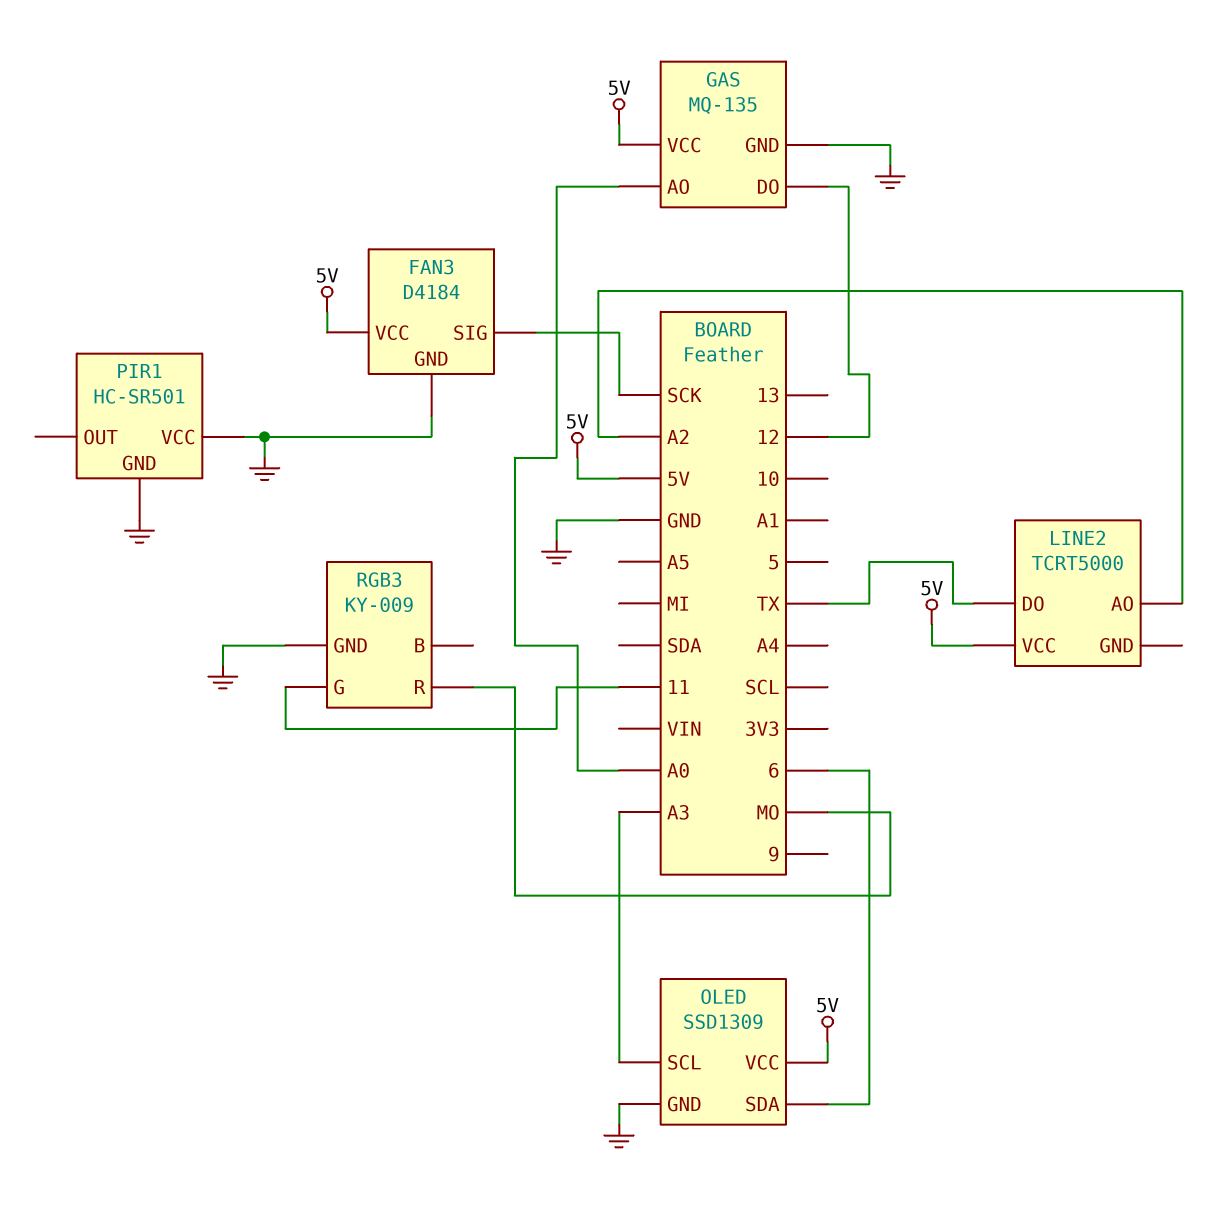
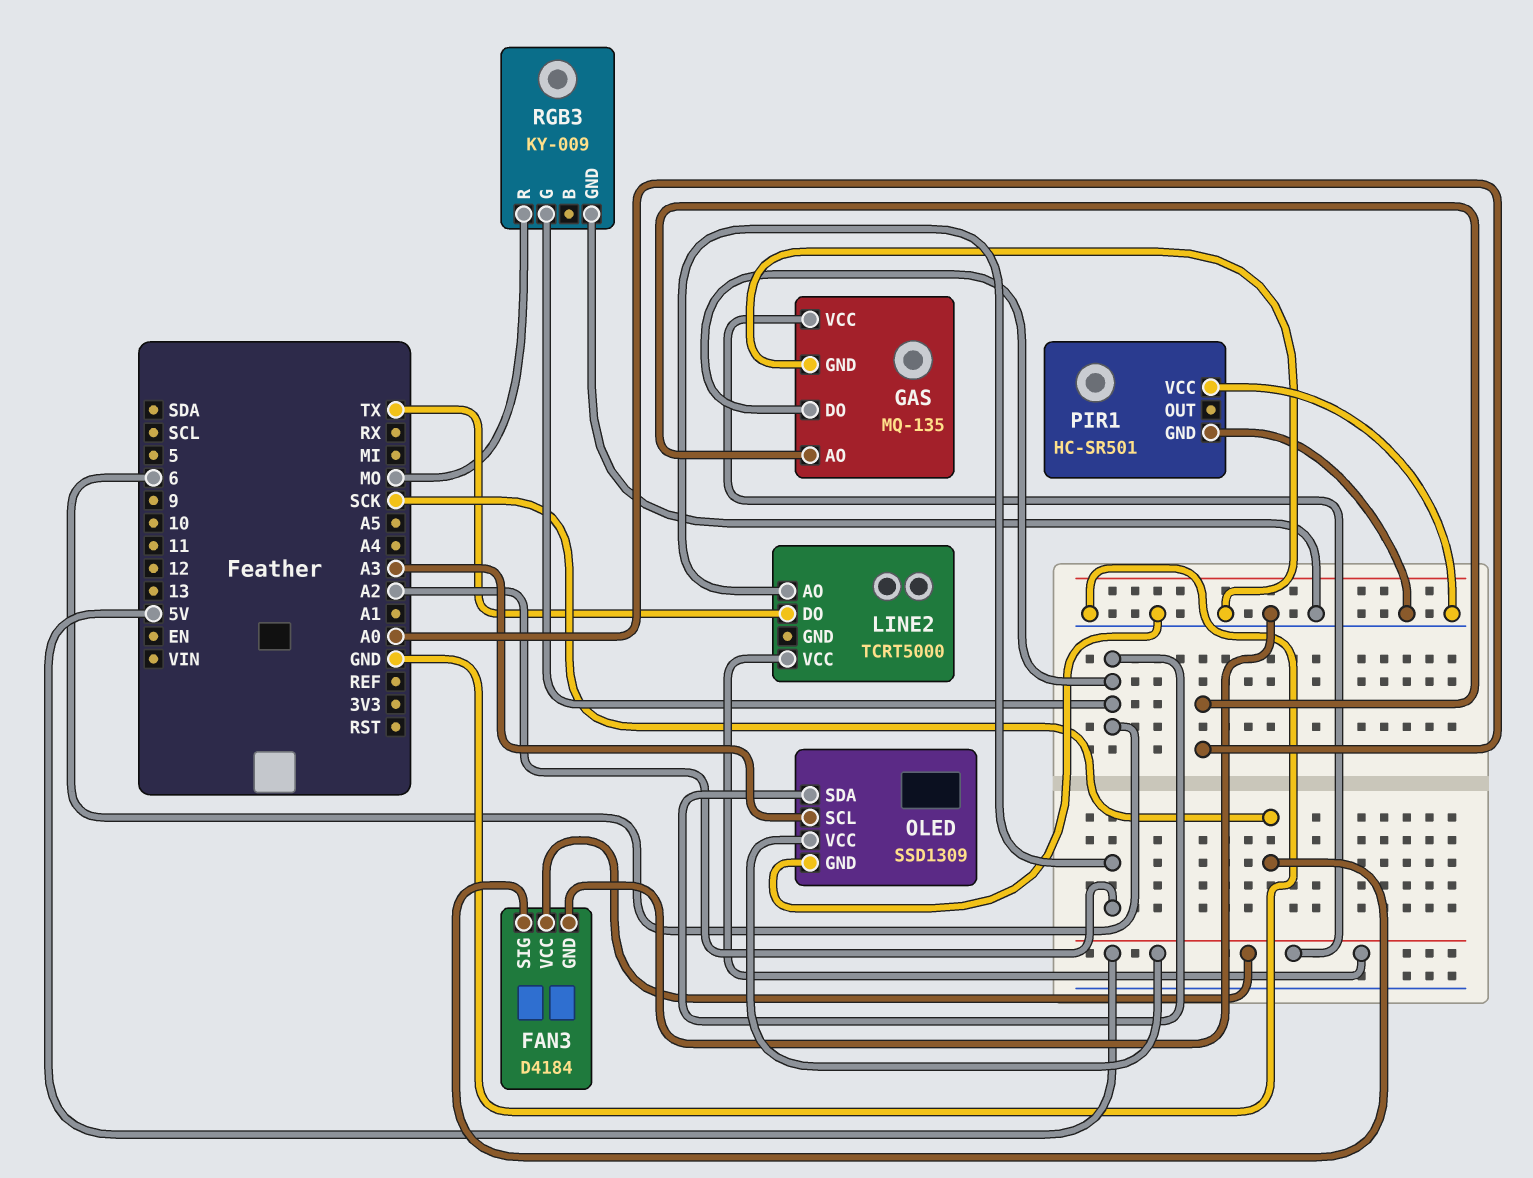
GAS pin DO: 12 -> 6
RGB3 pin G: 11 -> 6

